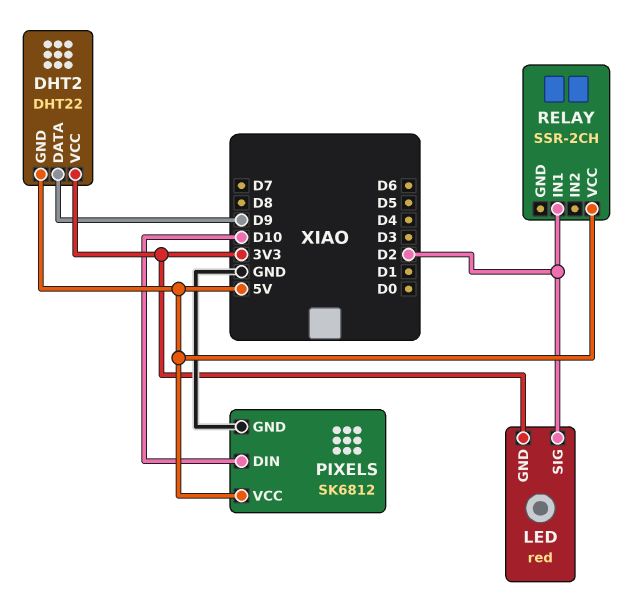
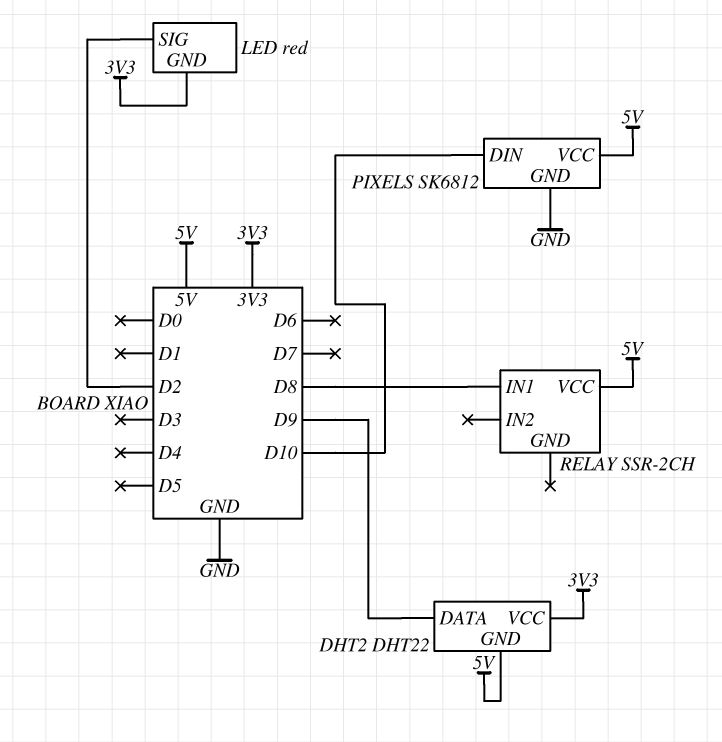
RELAY pin IN1: D2 -> D8

